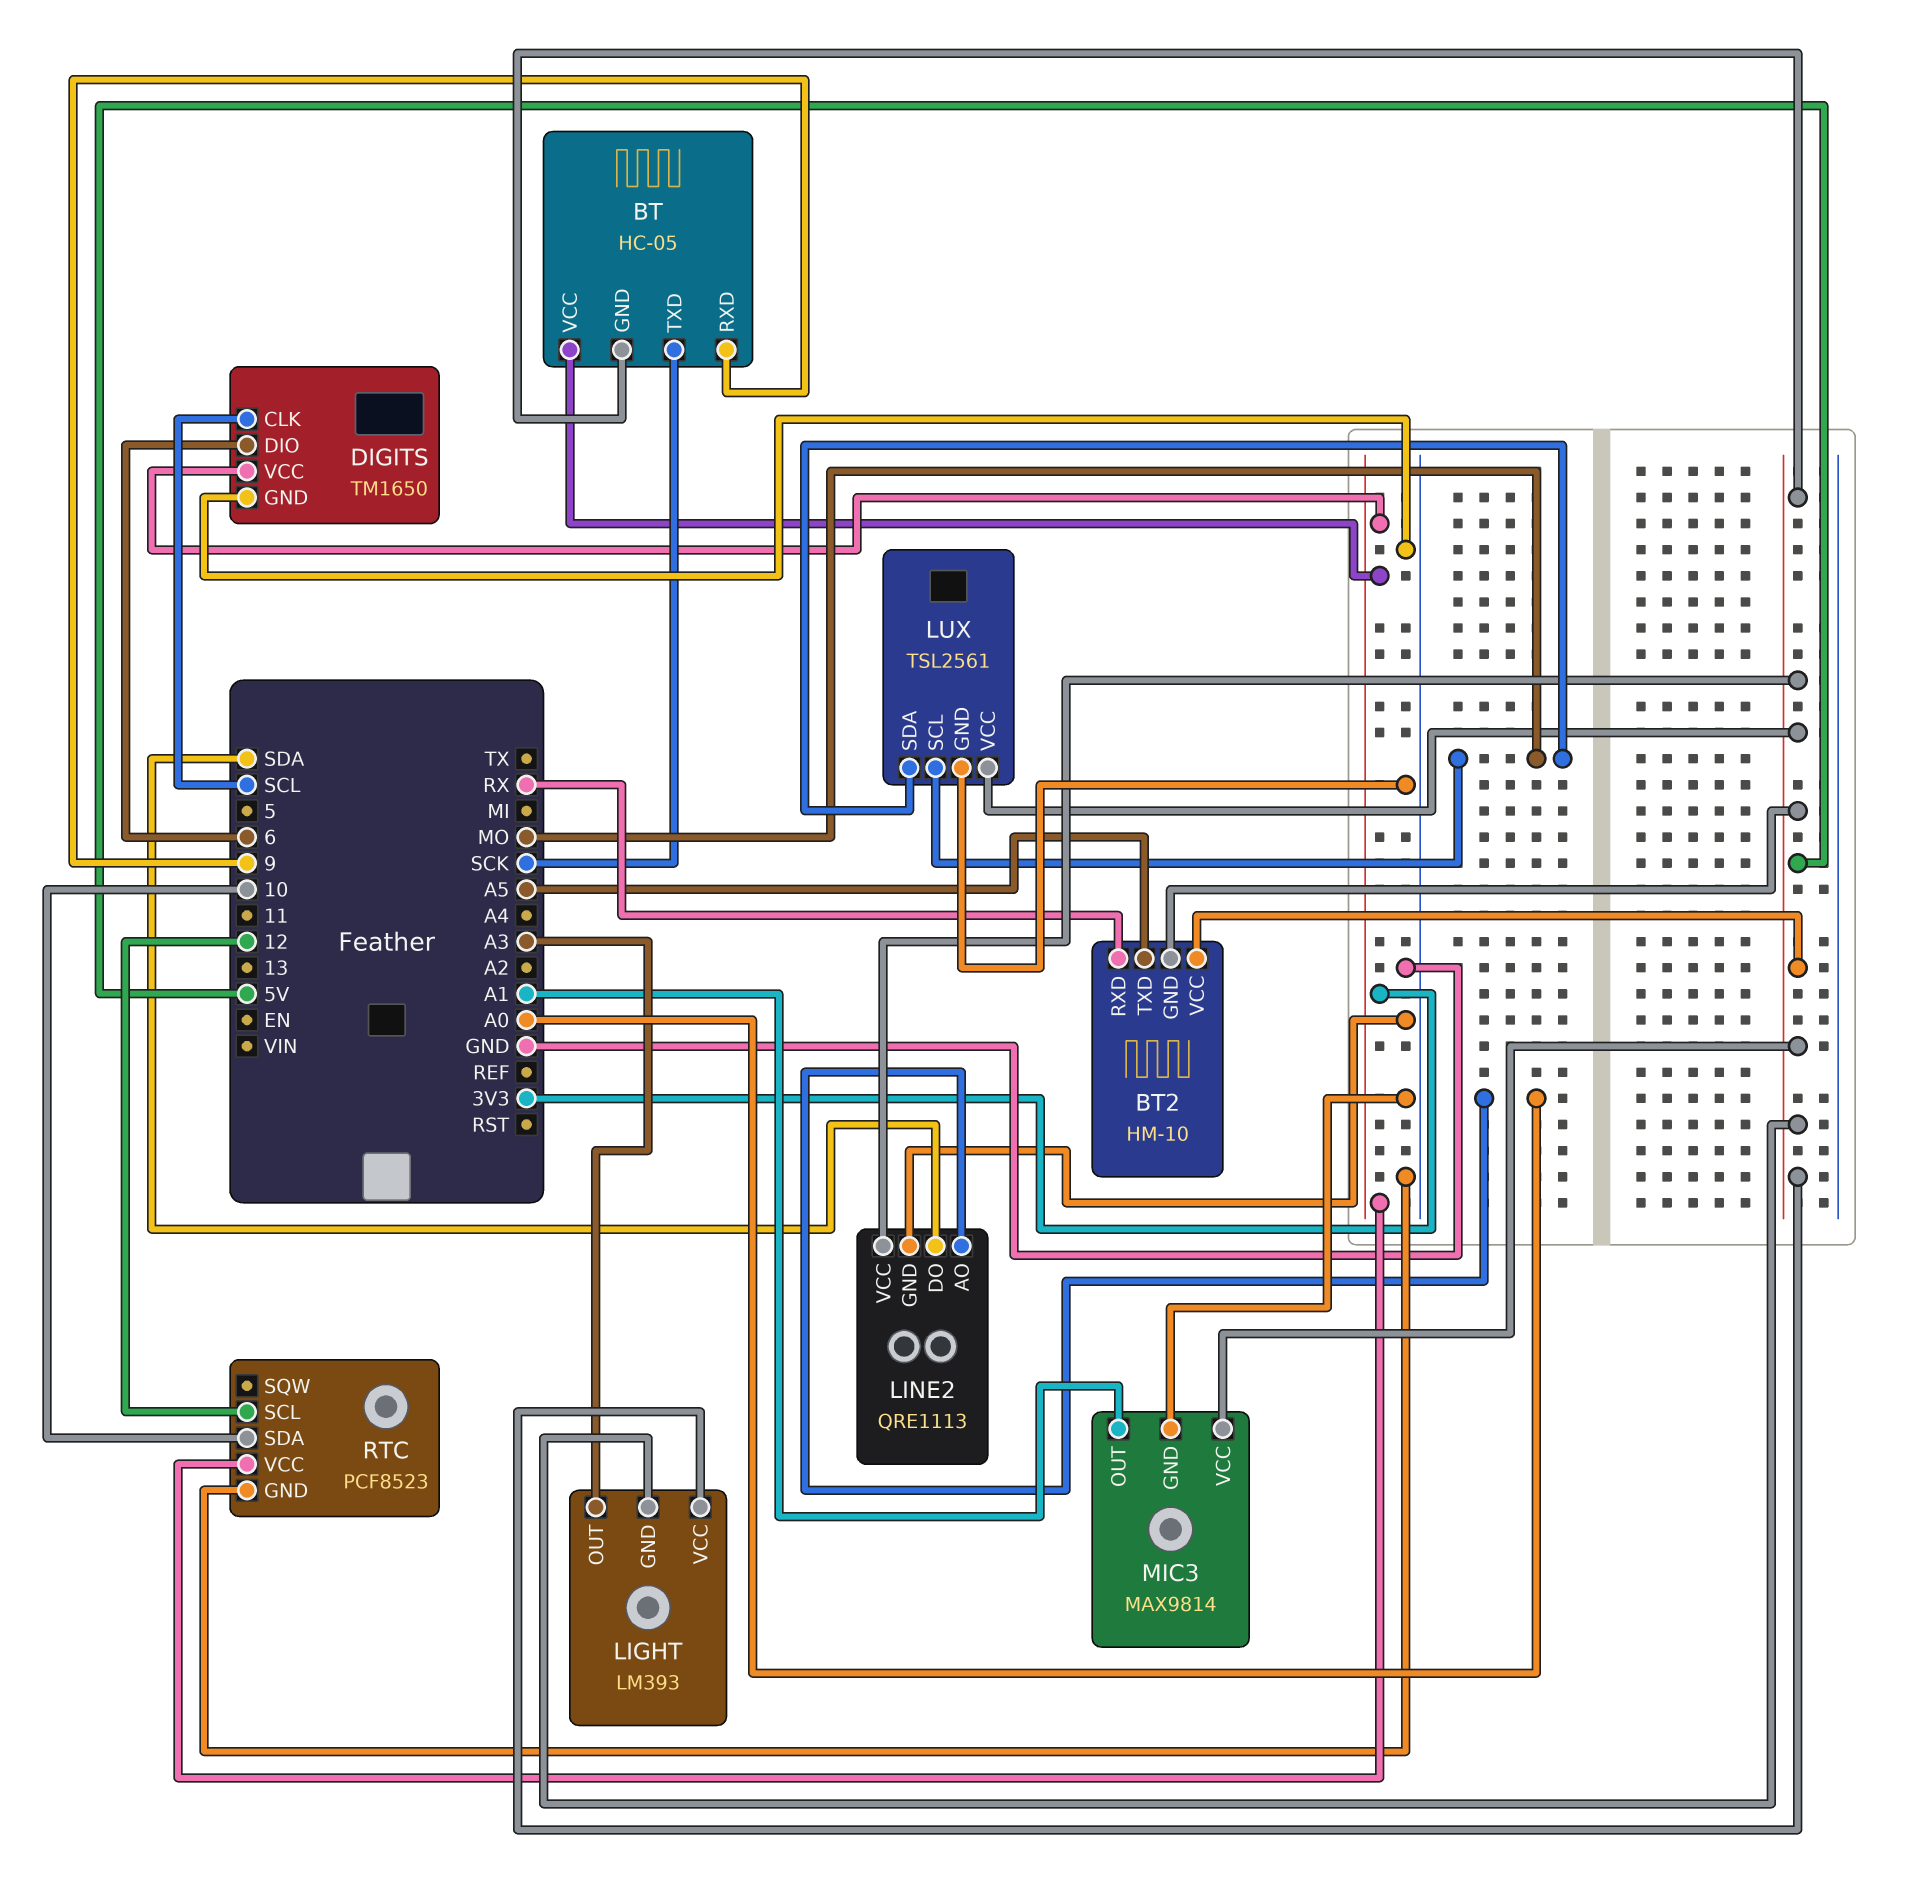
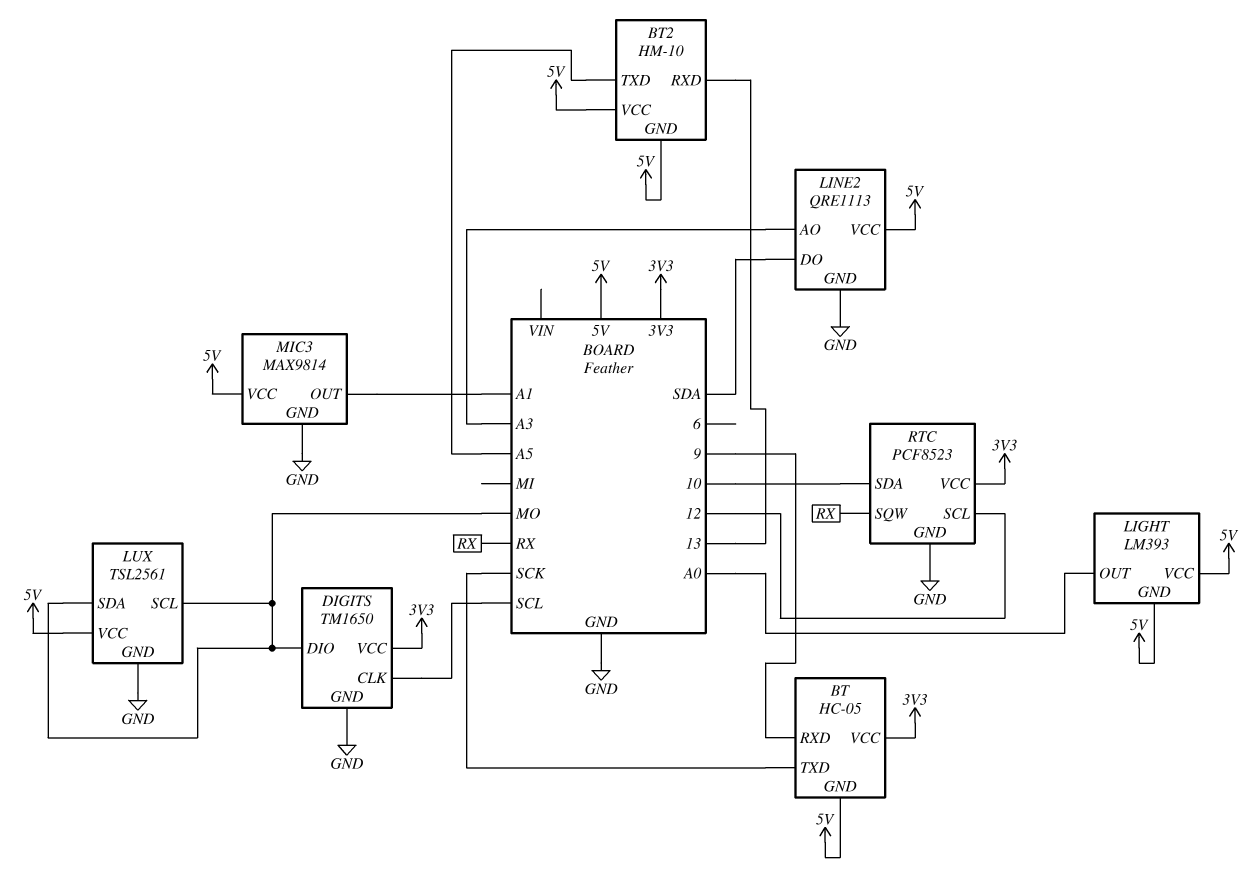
BT2 pin RXD: RX -> 13
DIGITS pin DIO: 6 -> MO
LIGHT pin OUT: A3 -> A0
LINE2 pin AO: A0 -> A3
RTC pin SQW: none -> RX

